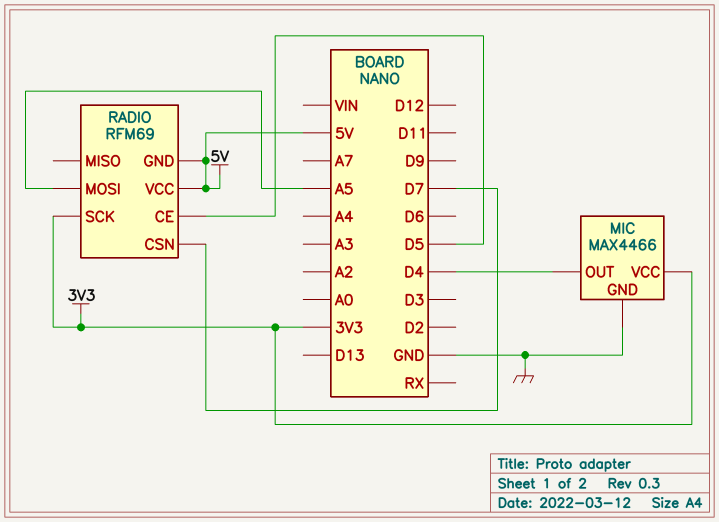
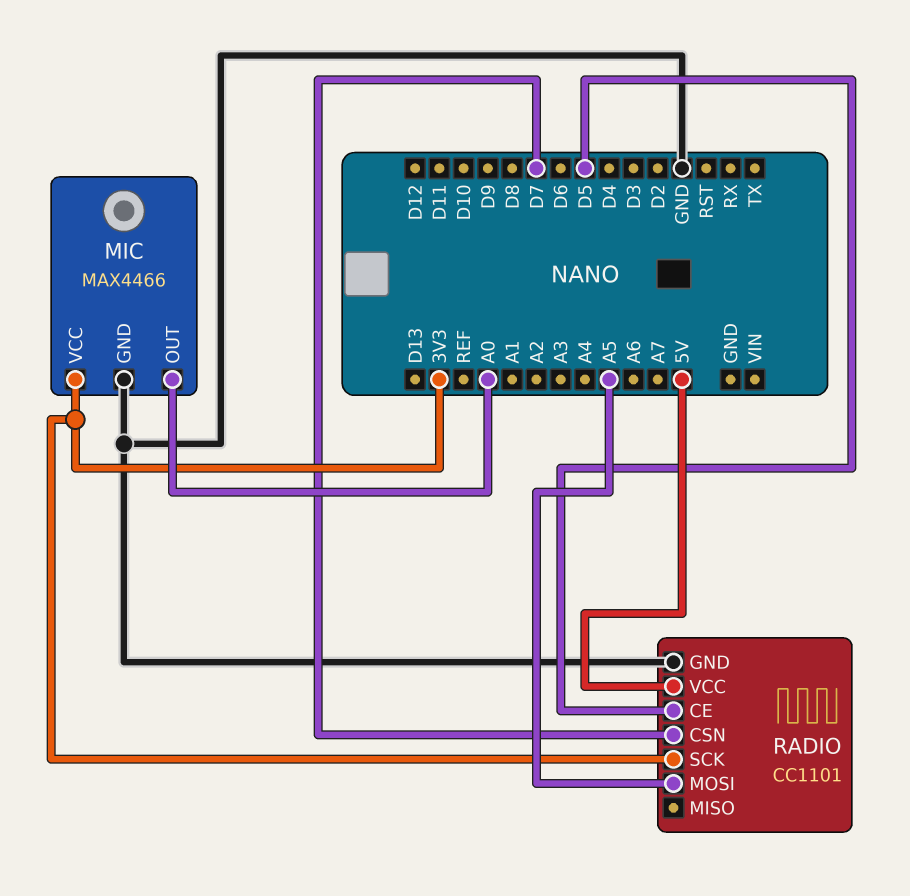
MIC pin OUT: D4 -> A0
RADIO: RFM69 -> CC1101
RADIO pin GND: 5V -> GND

